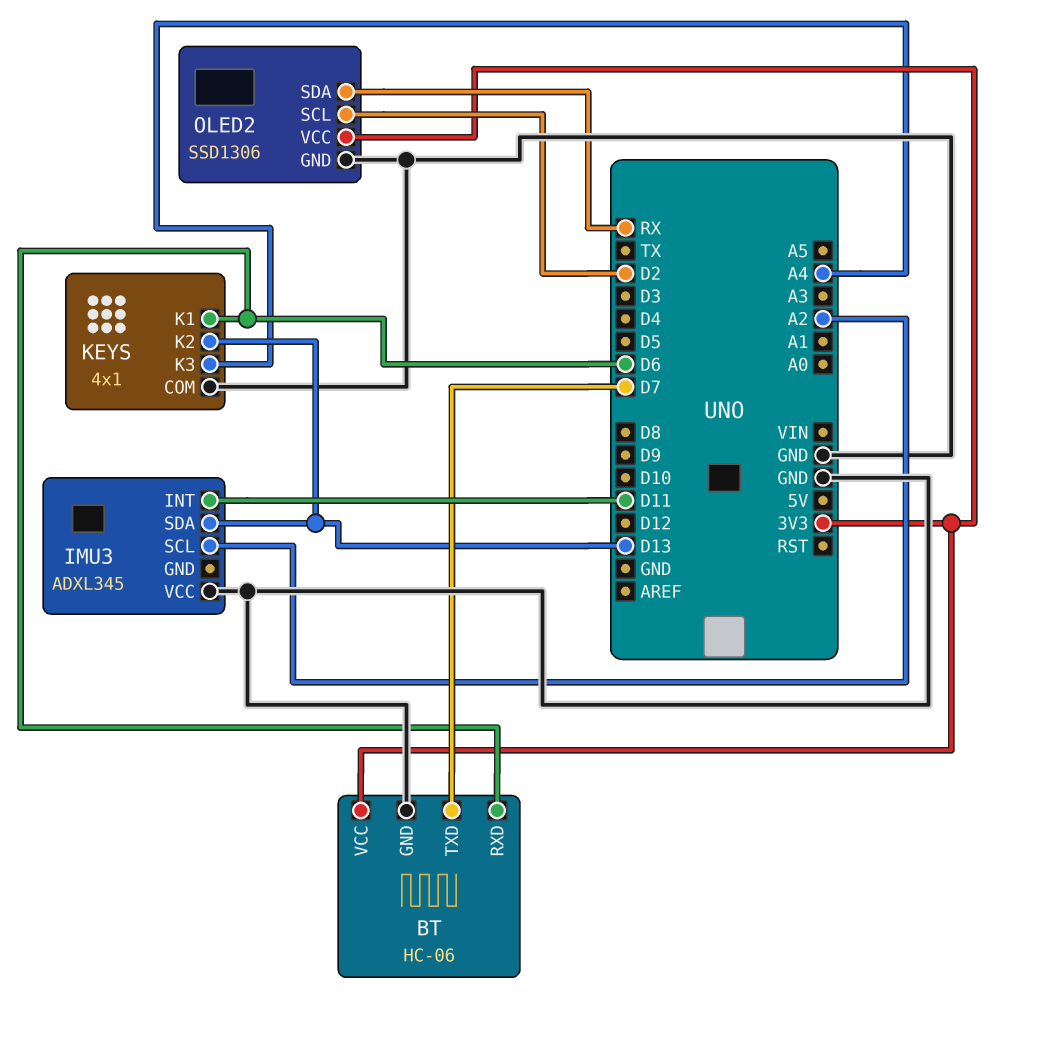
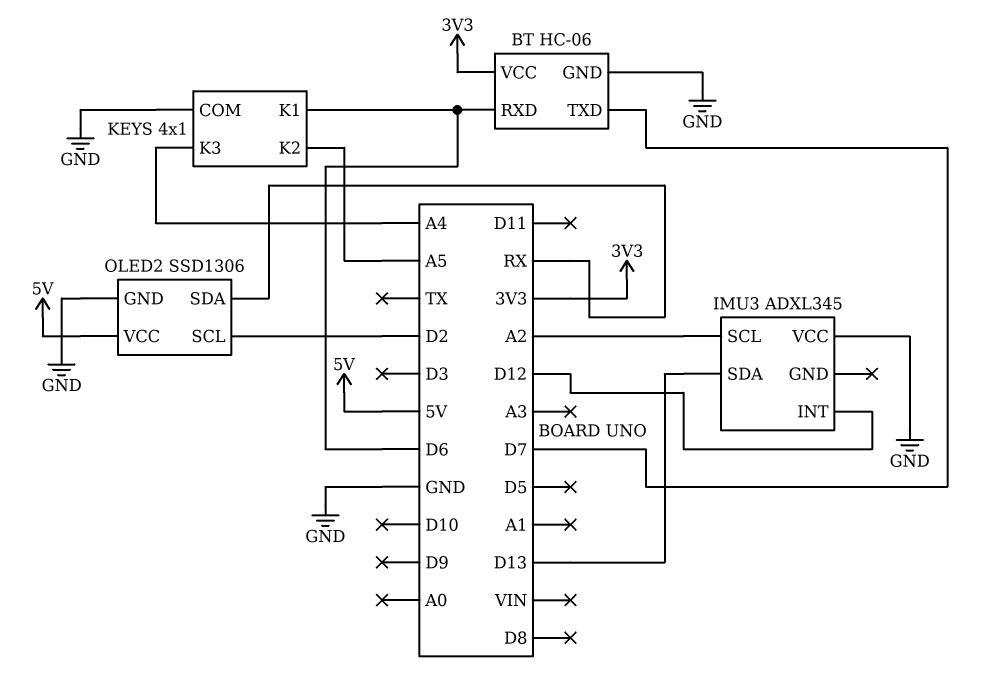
IMU3 pin INT: D11 -> D12
KEYS pin K2: D13 -> A5
OLED2 pin VCC: 3V3 -> 5V

